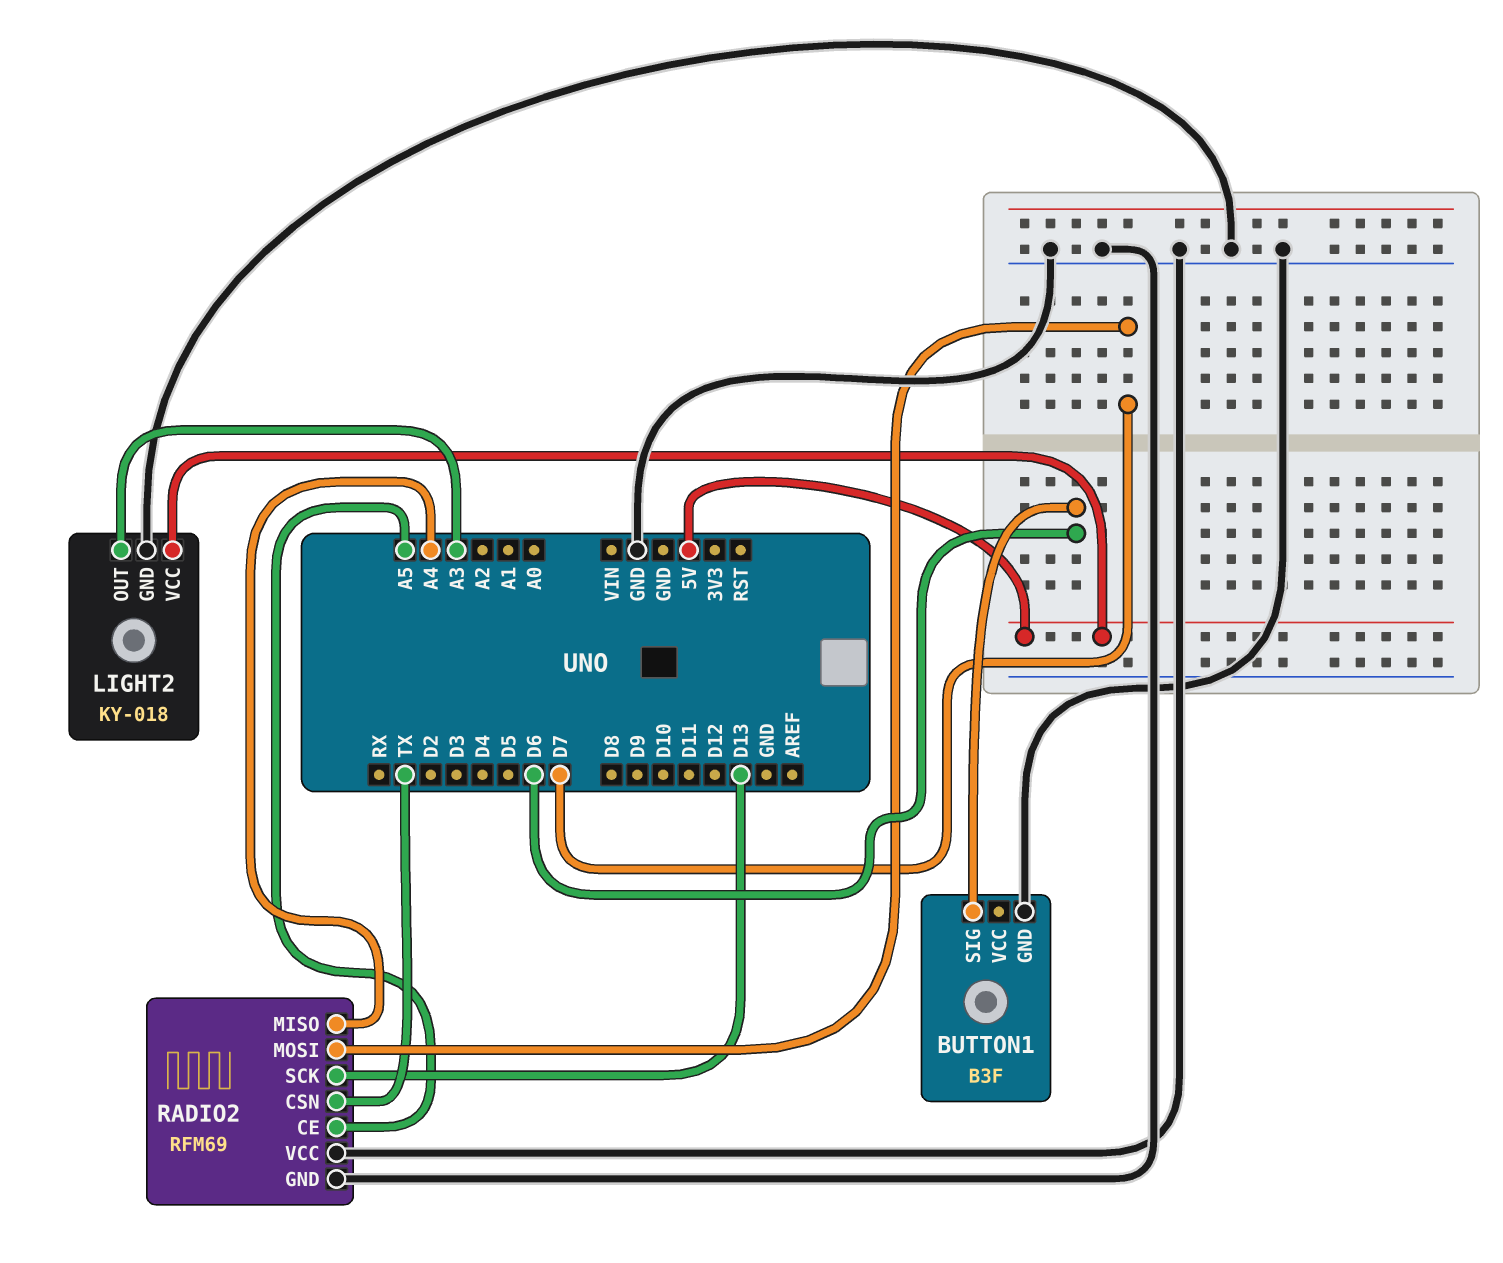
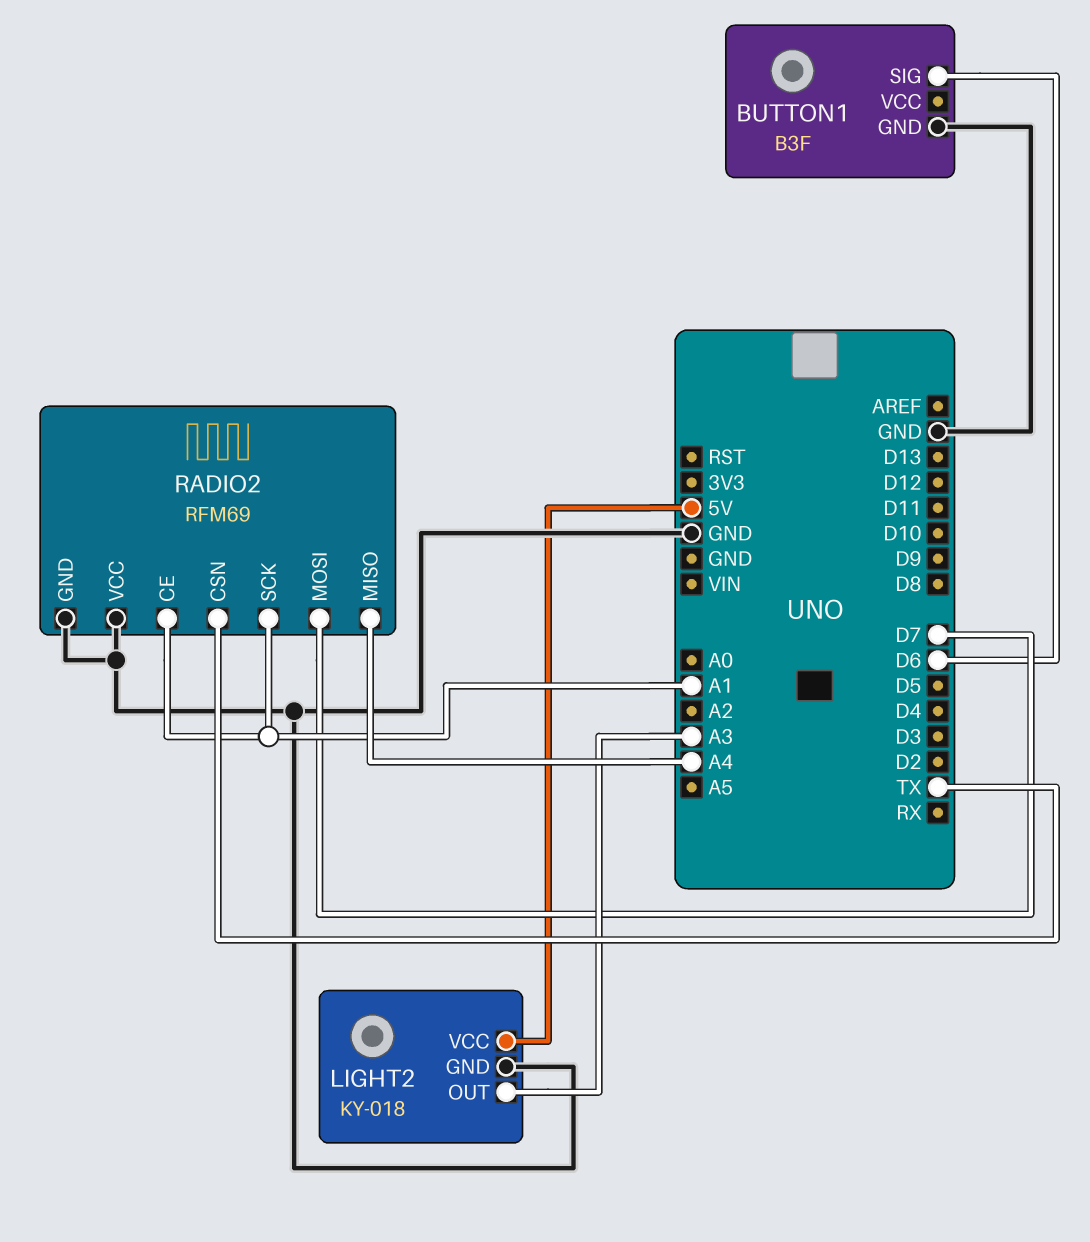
RADIO2 pin CE: A5 -> A1
RADIO2 pin SCK: D13 -> A1

